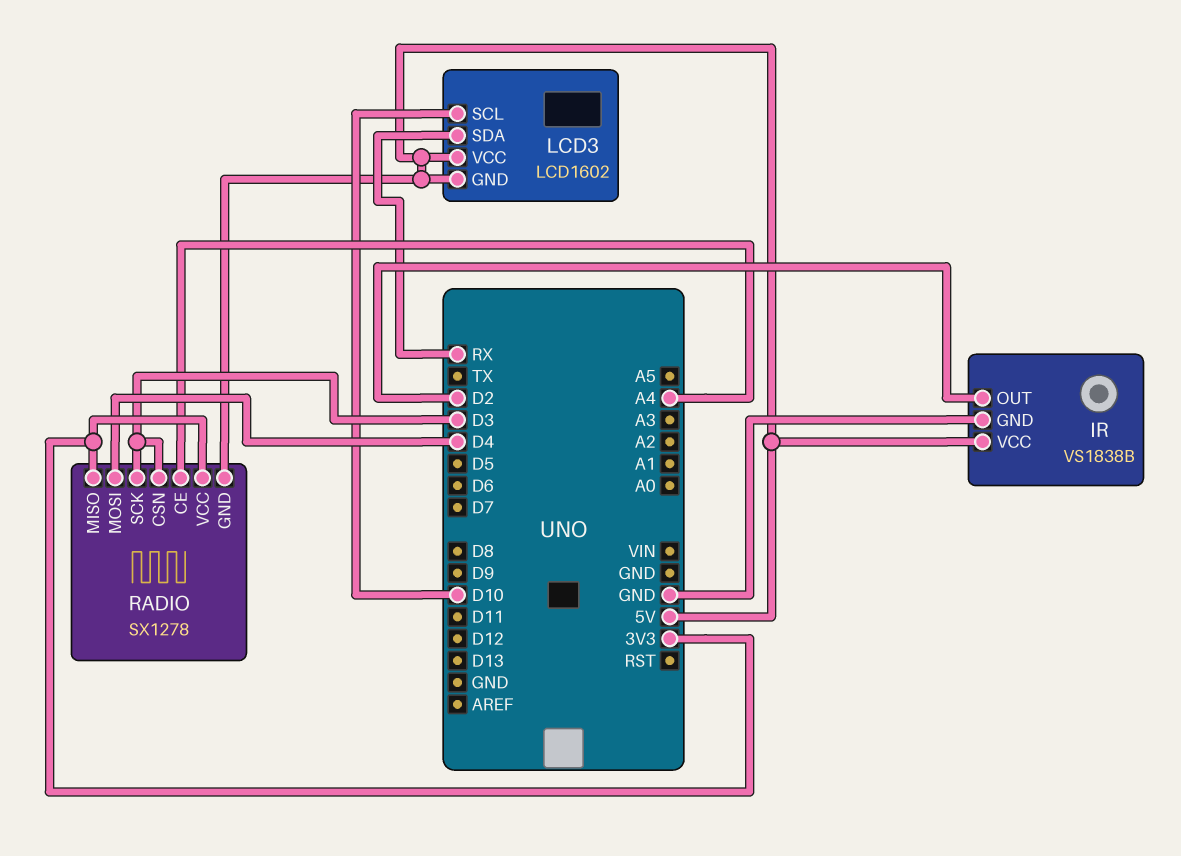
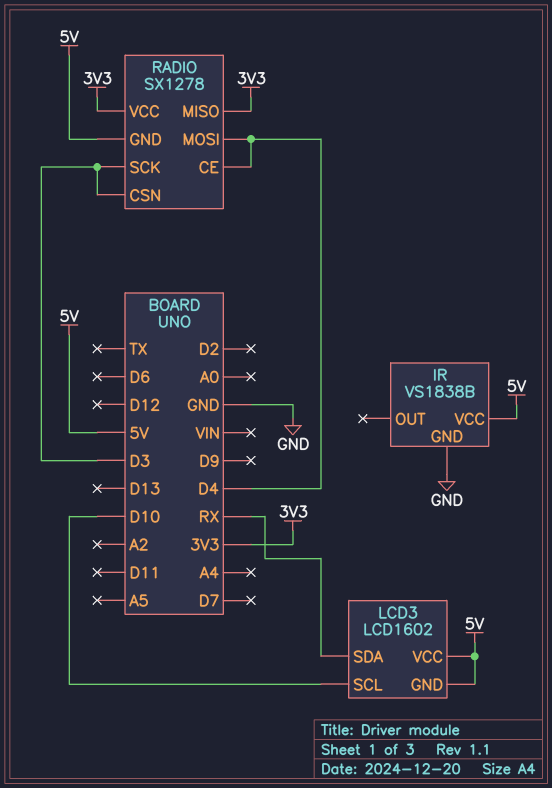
IR pin OUT: D2 -> none
RADIO pin CE: A4 -> D4

